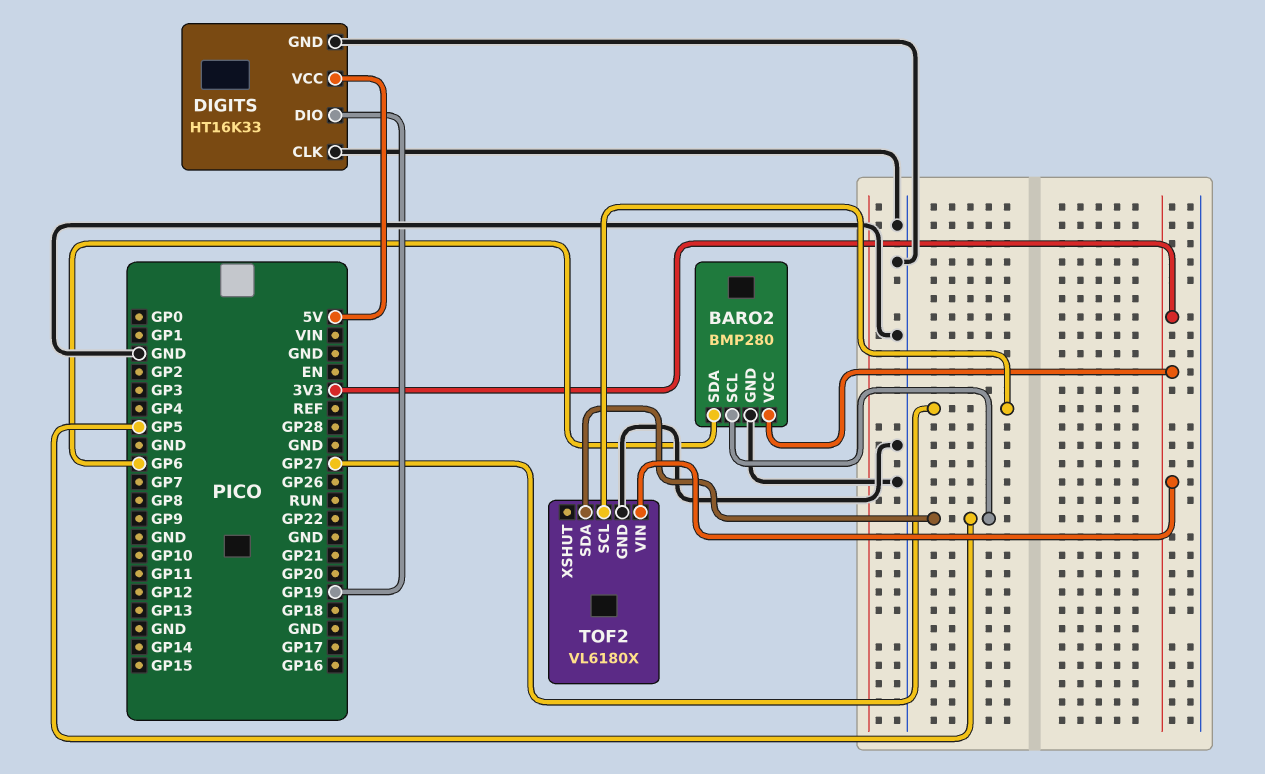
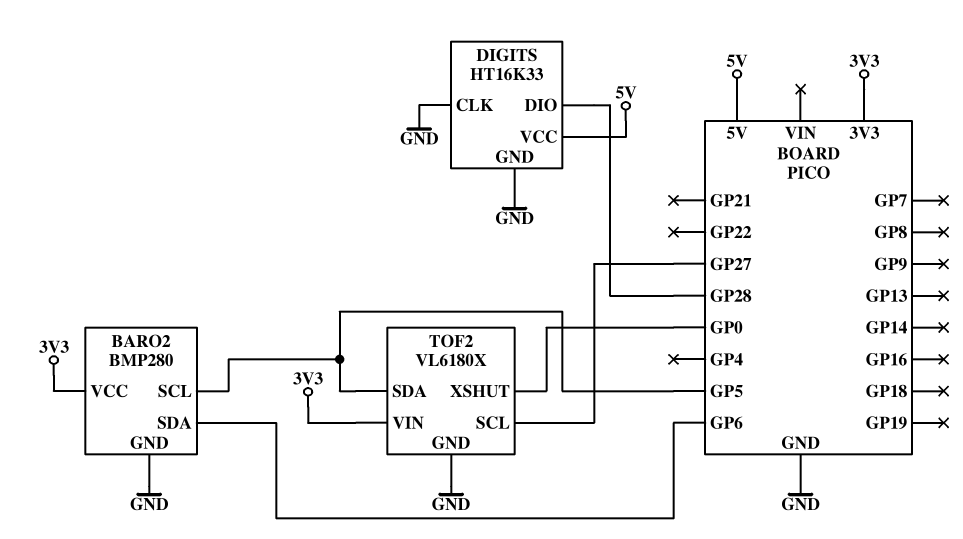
DIGITS pin DIO: GP19 -> GP28
TOF2 pin XSHUT: none -> GP0

